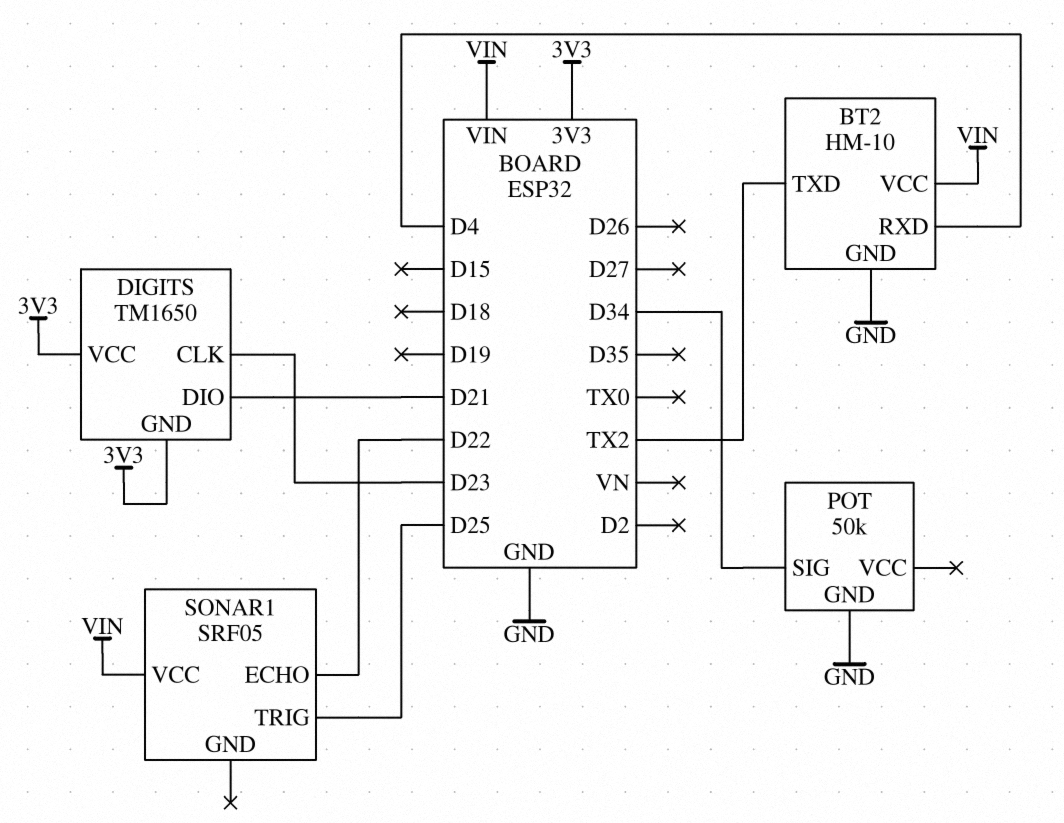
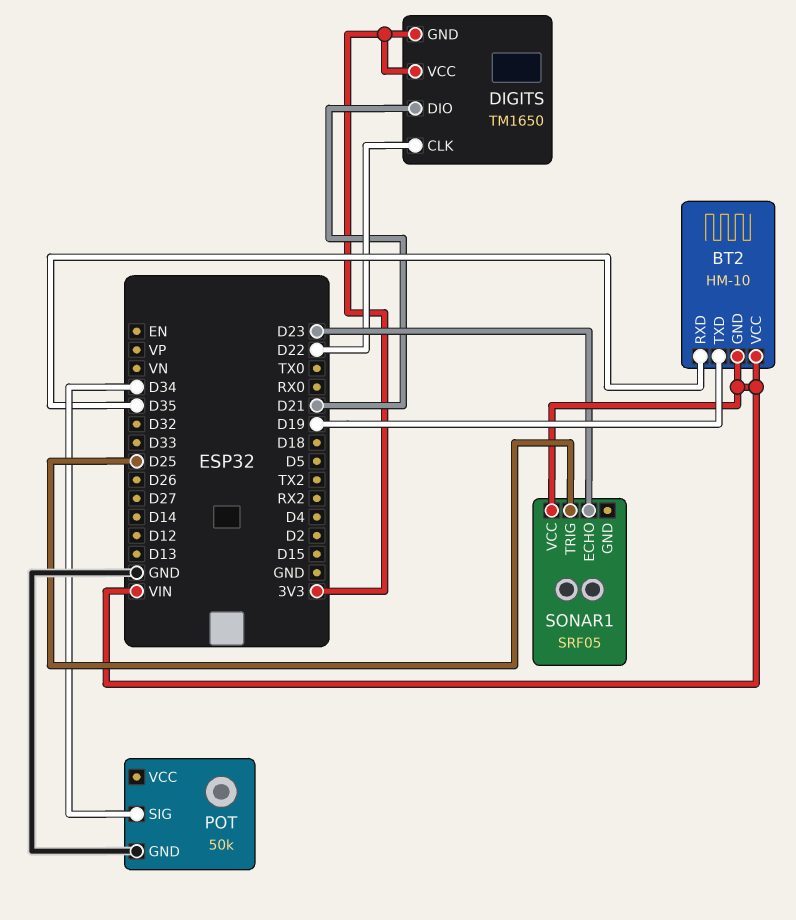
BT2 pin GND: GND -> VIN
BT2 pin RXD: D4 -> D35
BT2 pin TXD: TX2 -> D19
DIGITS pin CLK: D23 -> D22
SONAR1 pin ECHO: D22 -> D23

